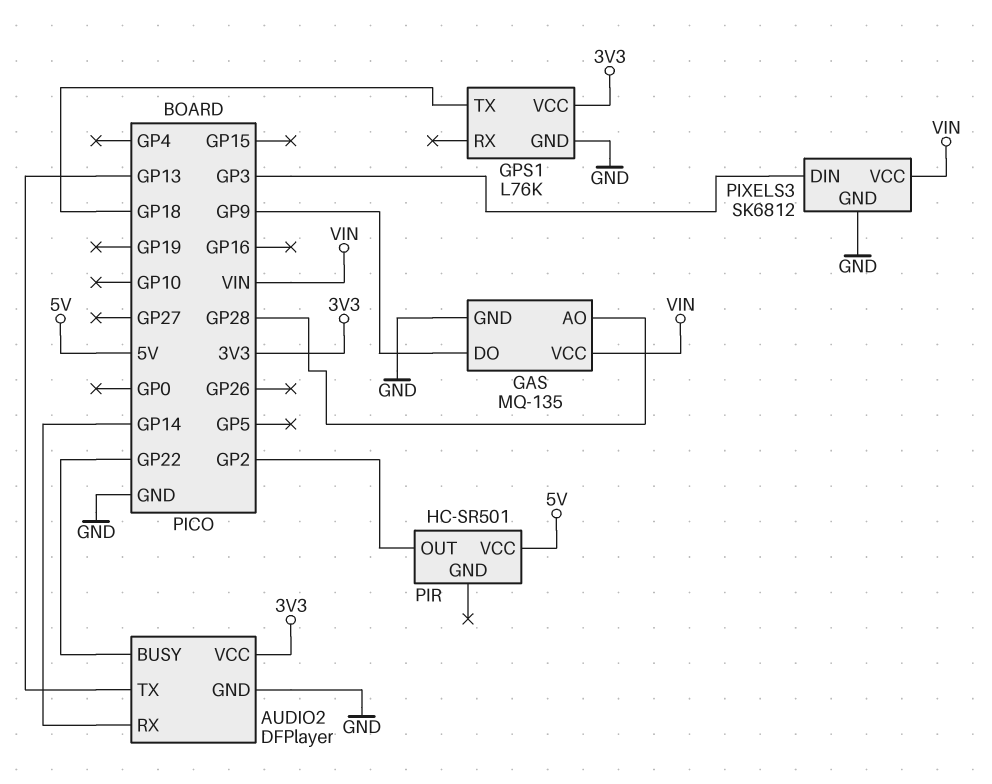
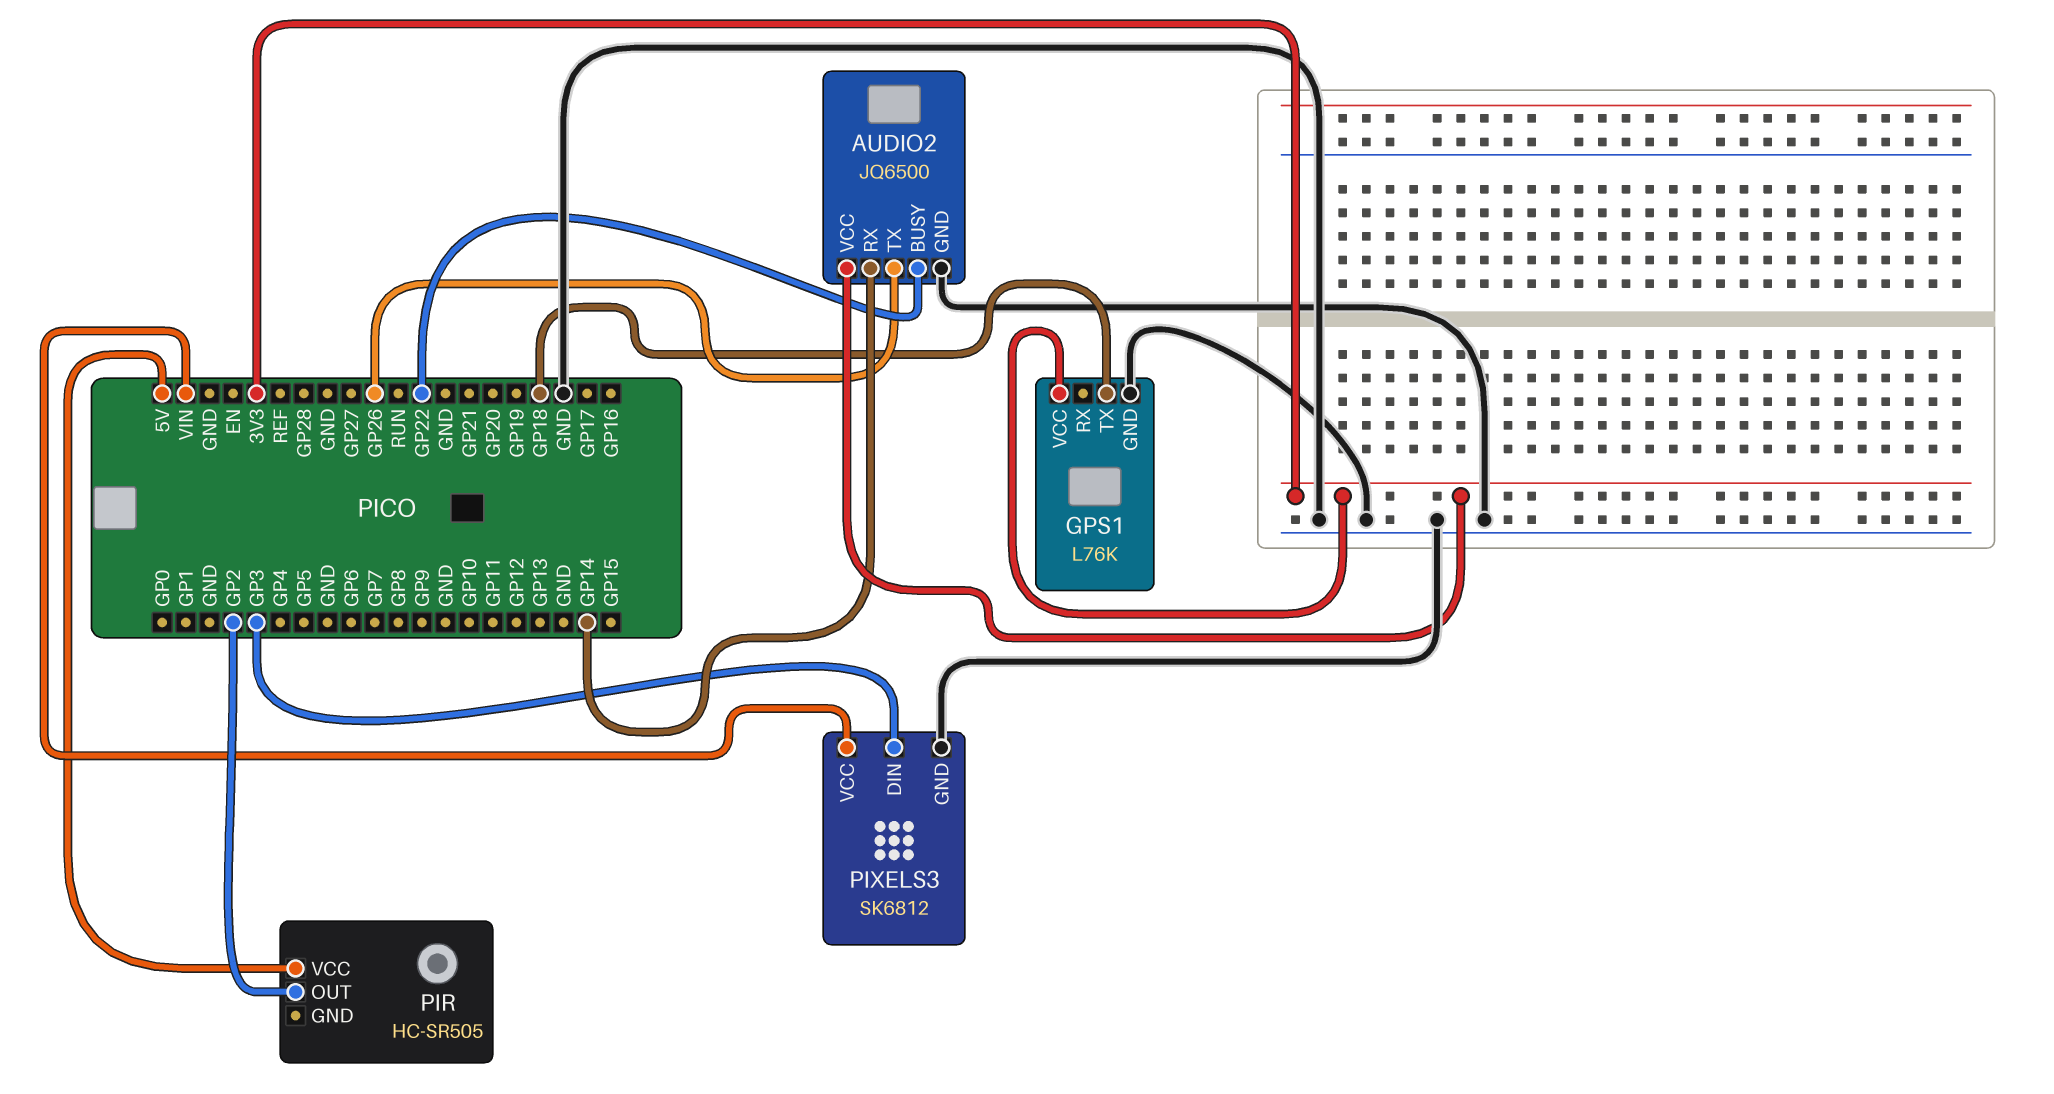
AUDIO2: DFPlayer -> JQ6500
AUDIO2 pin TX: GP13 -> GP26
GAS: MQ-135 -> none
GAS pin AO: GP28 -> none
GAS pin DO: GP9 -> none
GAS pin GND: GND -> none
GAS pin VCC: VIN -> none
PIR: HC-SR501 -> HC-SR505

